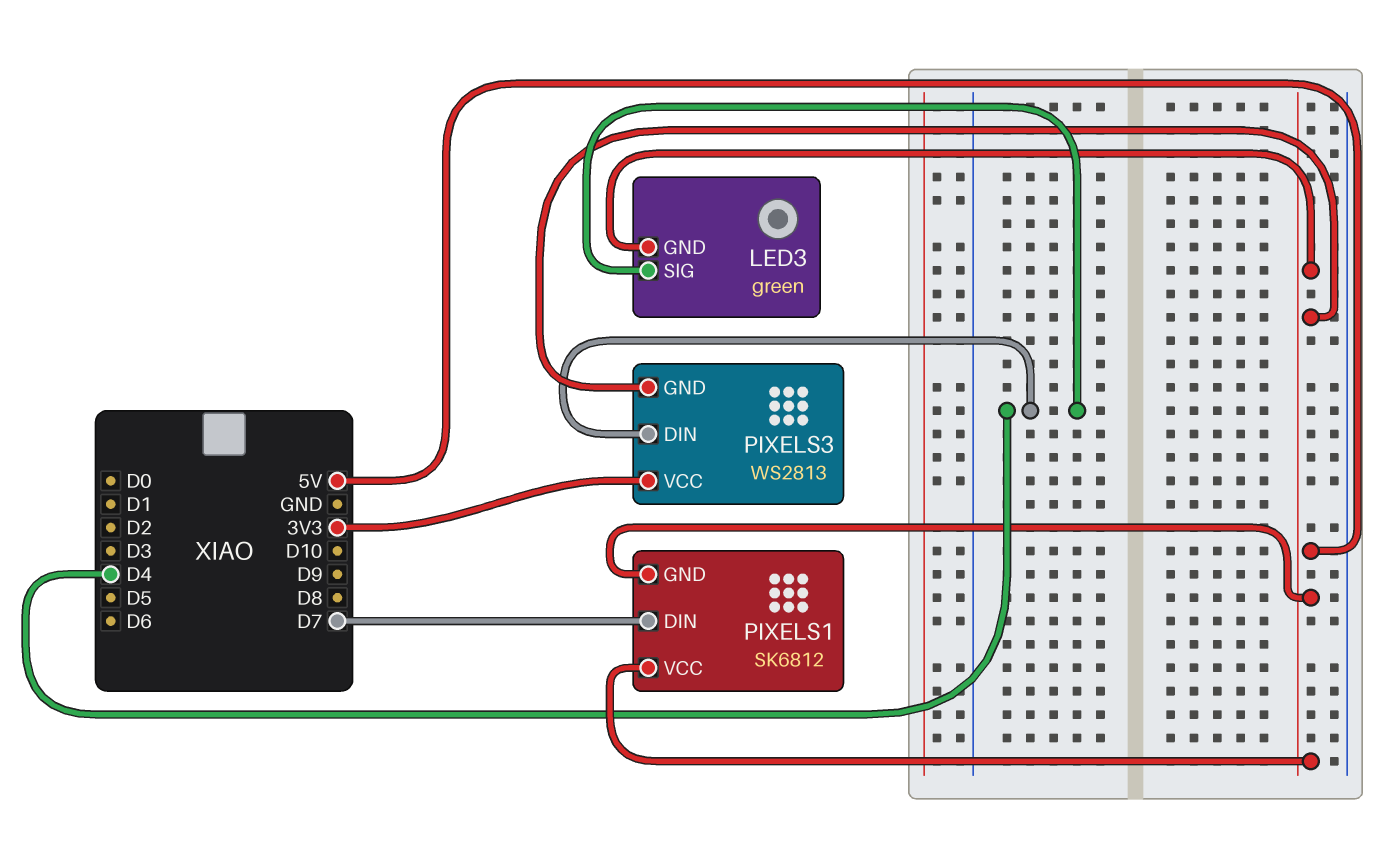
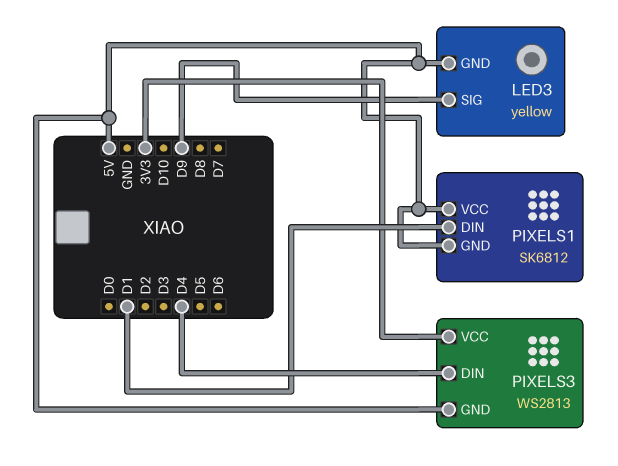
LED3: green -> yellow
LED3 pin SIG: D4 -> D9
PIXELS1 pin DIN: D7 -> D1

